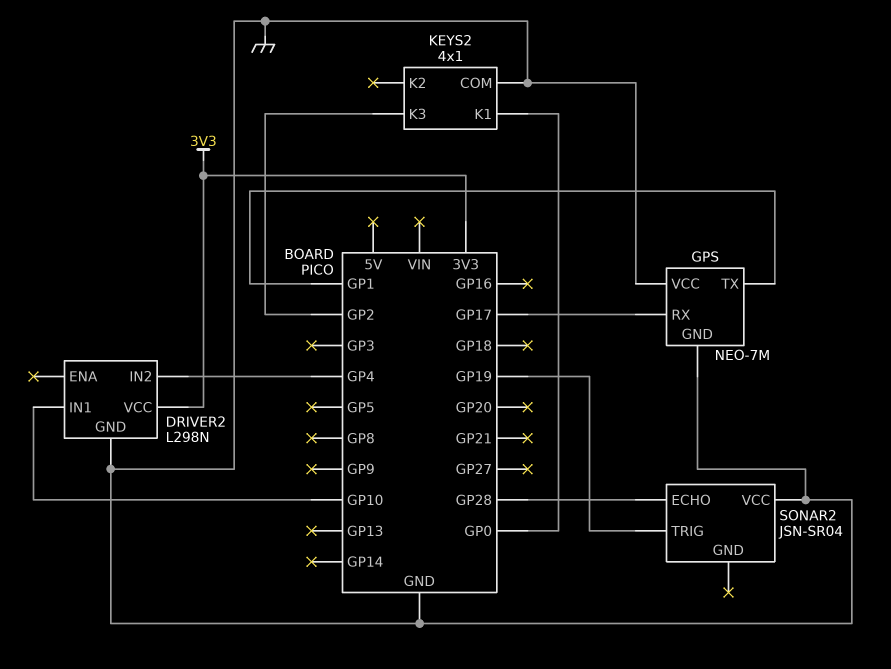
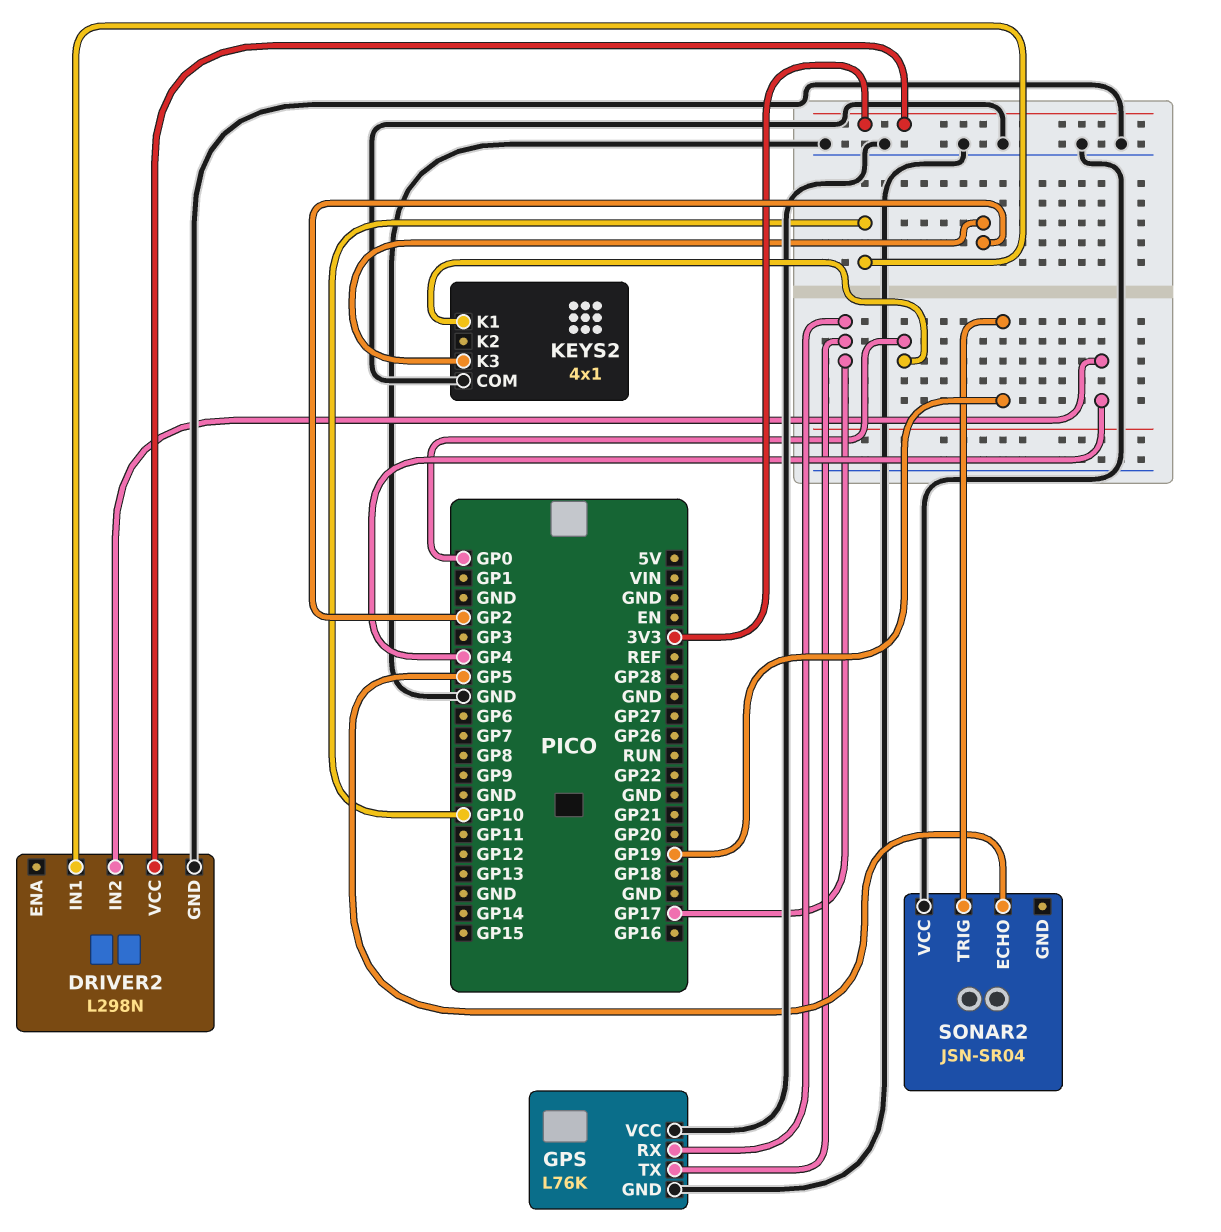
GPS: NEO-7M -> L76K
GPS pin TX: GP1 -> GP17
SONAR2 pin ECHO: GP28 -> GP5

